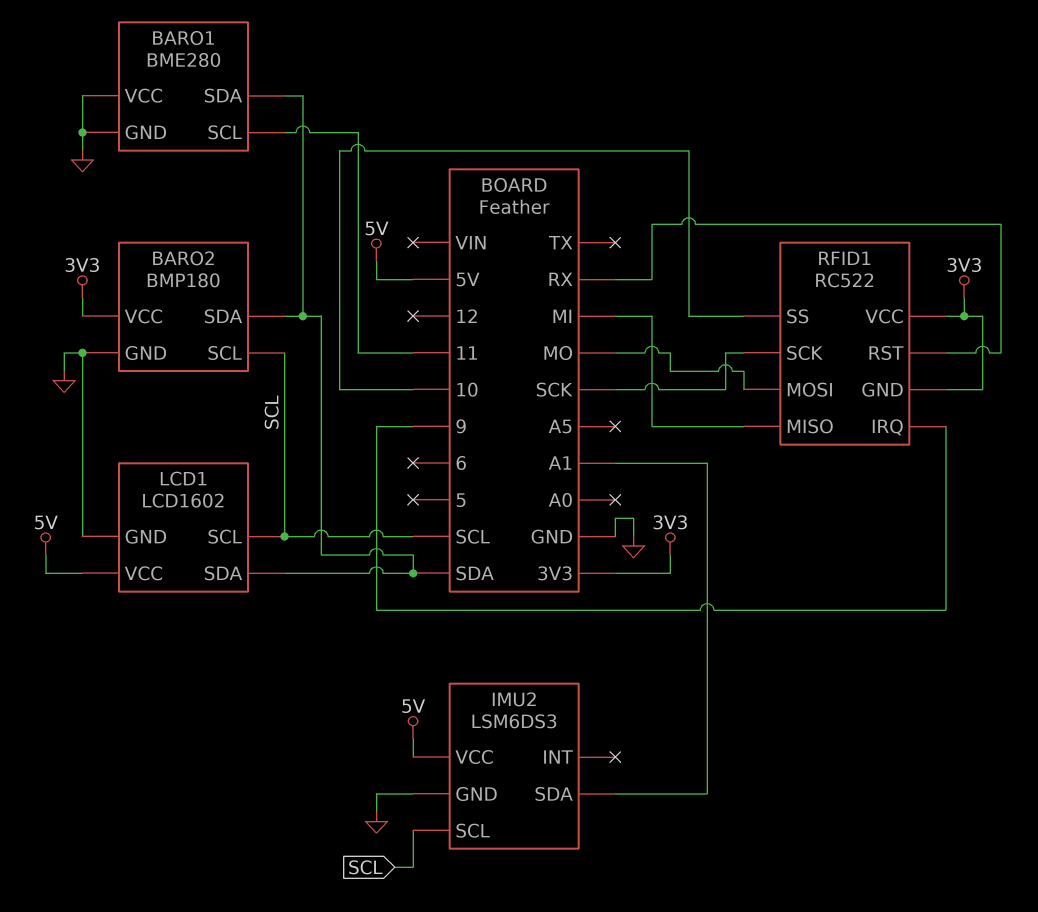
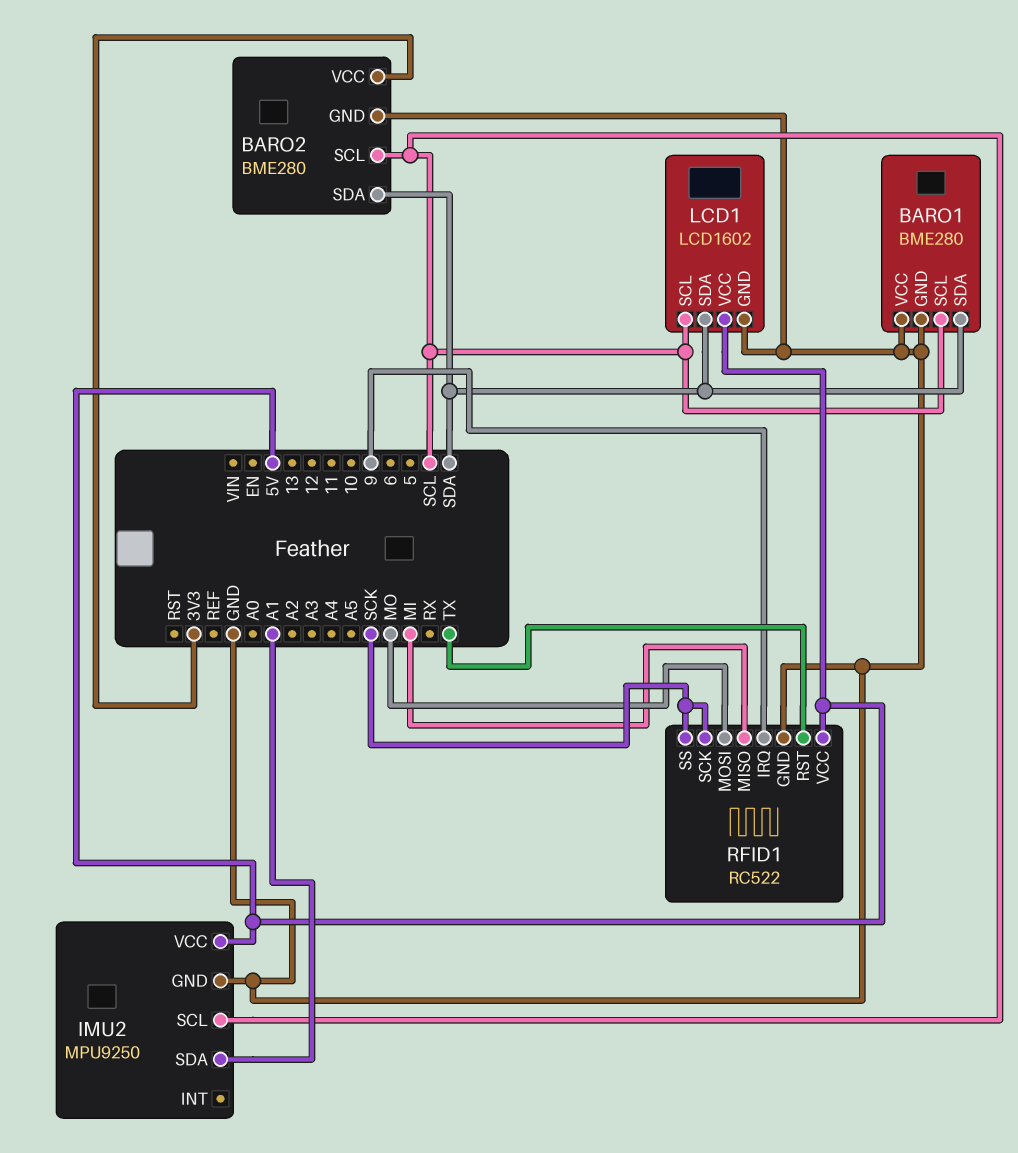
BARO1 pin SCL: 11 -> SCL
BARO2: BMP180 -> BME280
IMU2: LSM6DS3 -> MPU9250
RFID1 pin GND: 3V3 -> GND
RFID1 pin RST: RX -> TX
RFID1 pin SS: 10 -> SCK
RFID1 pin VCC: 3V3 -> 5V

